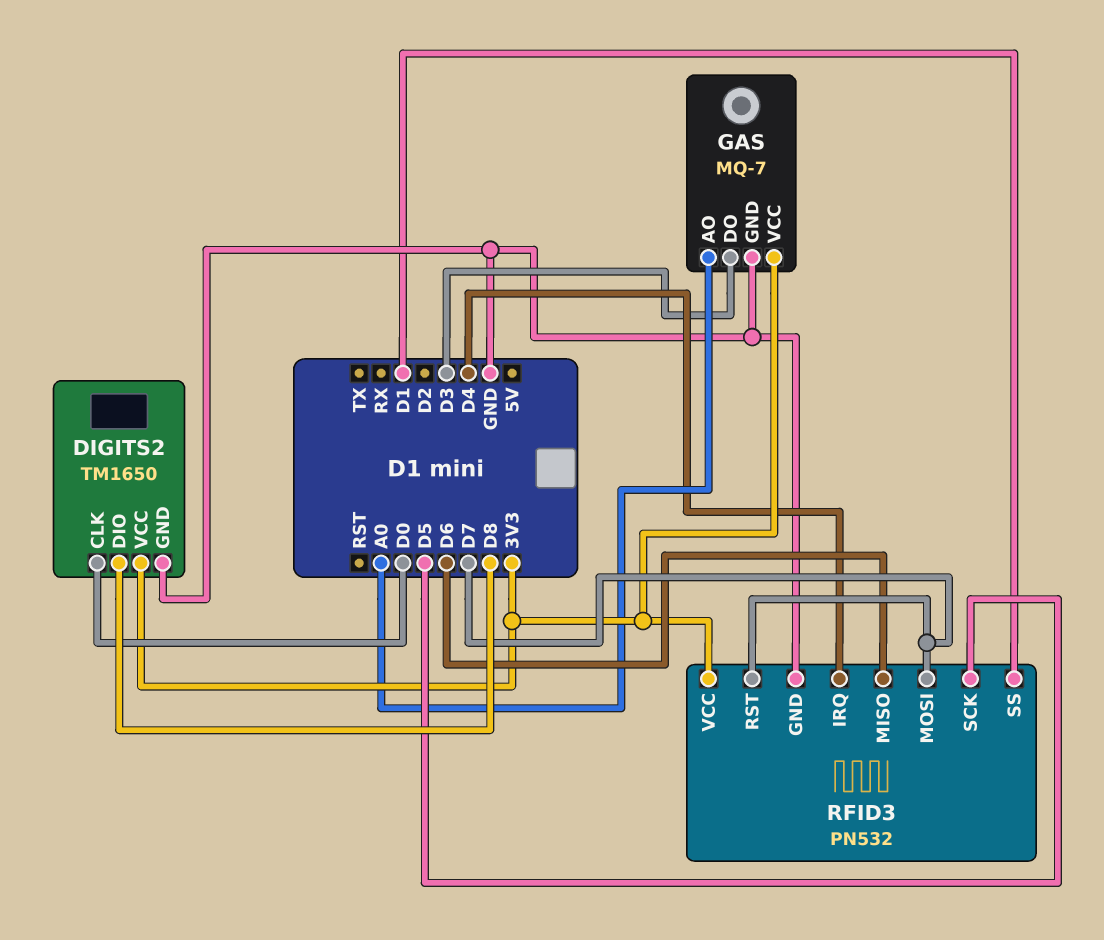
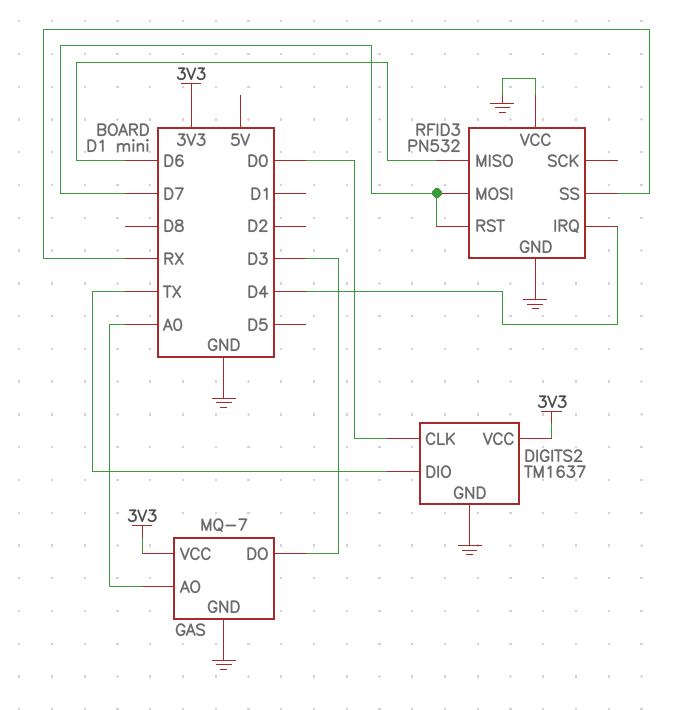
DIGITS2: TM1650 -> TM1637
DIGITS2 pin DIO: D8 -> TX
RFID3 pin SCK: D5 -> none
RFID3 pin SS: D1 -> RX
RFID3 pin VCC: 3V3 -> GND

